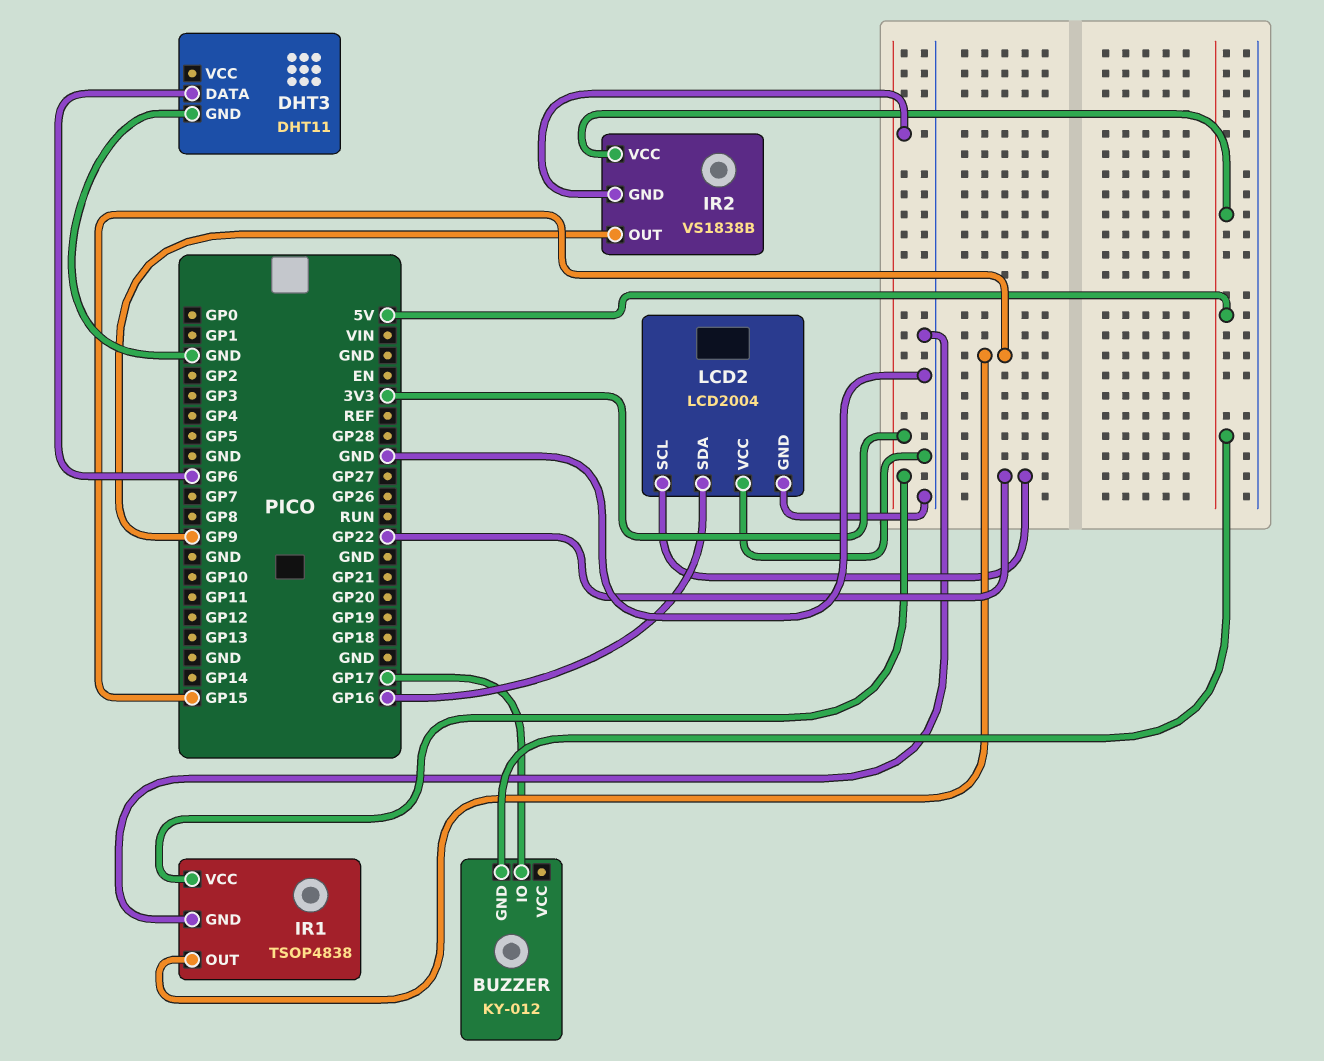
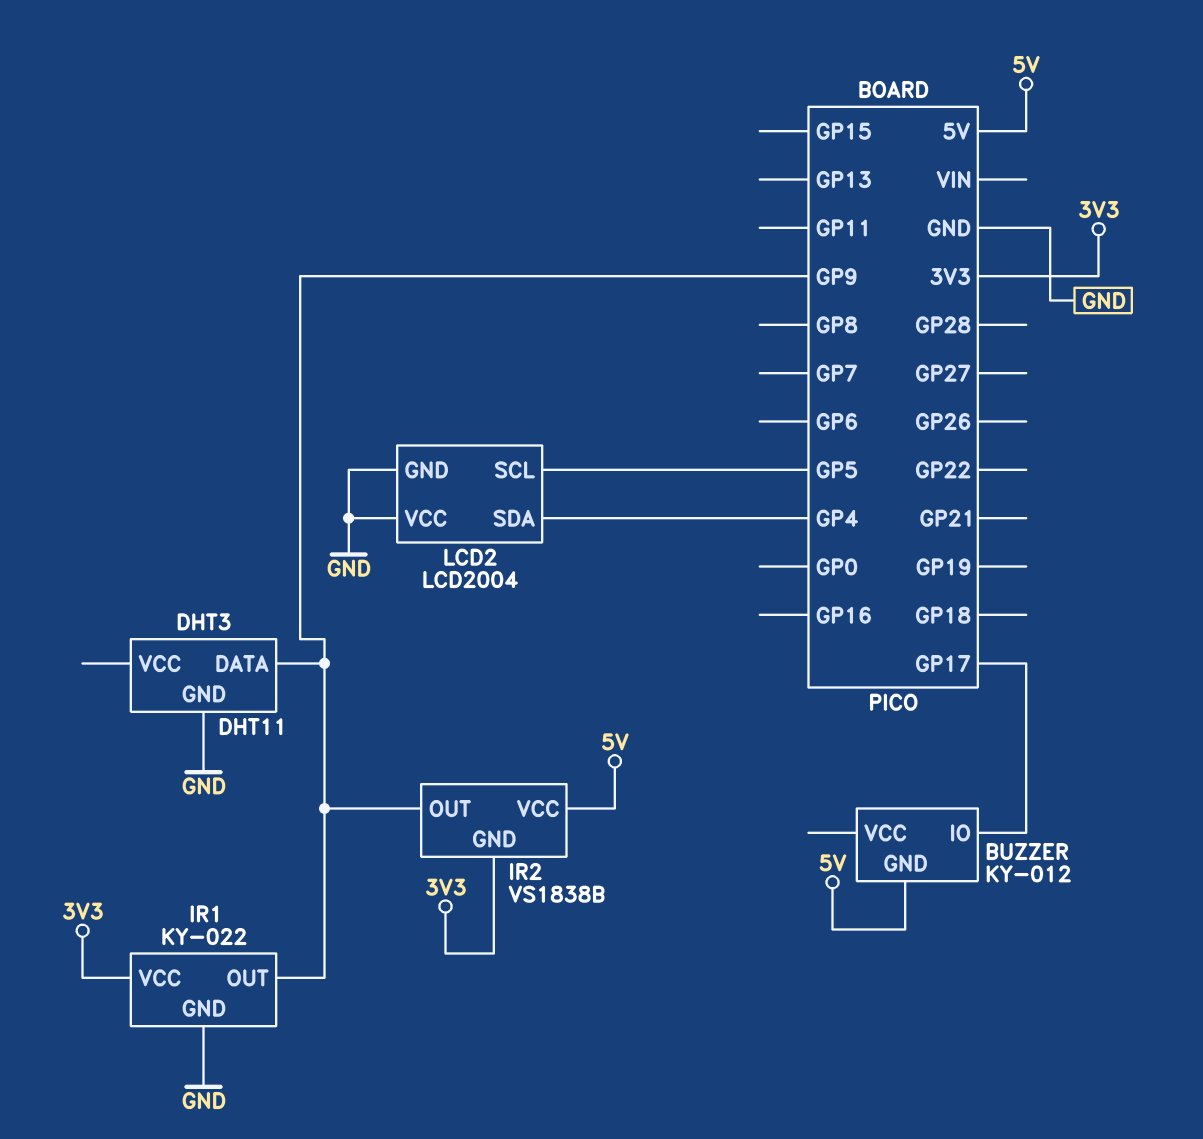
DHT3 pin DATA: GP6 -> GP9
IR1: TSOP4838 -> KY-022
IR1 pin OUT: GP15 -> GP9
LCD2 pin SCL: GP22 -> GP5
LCD2 pin SDA: GP16 -> GP4

